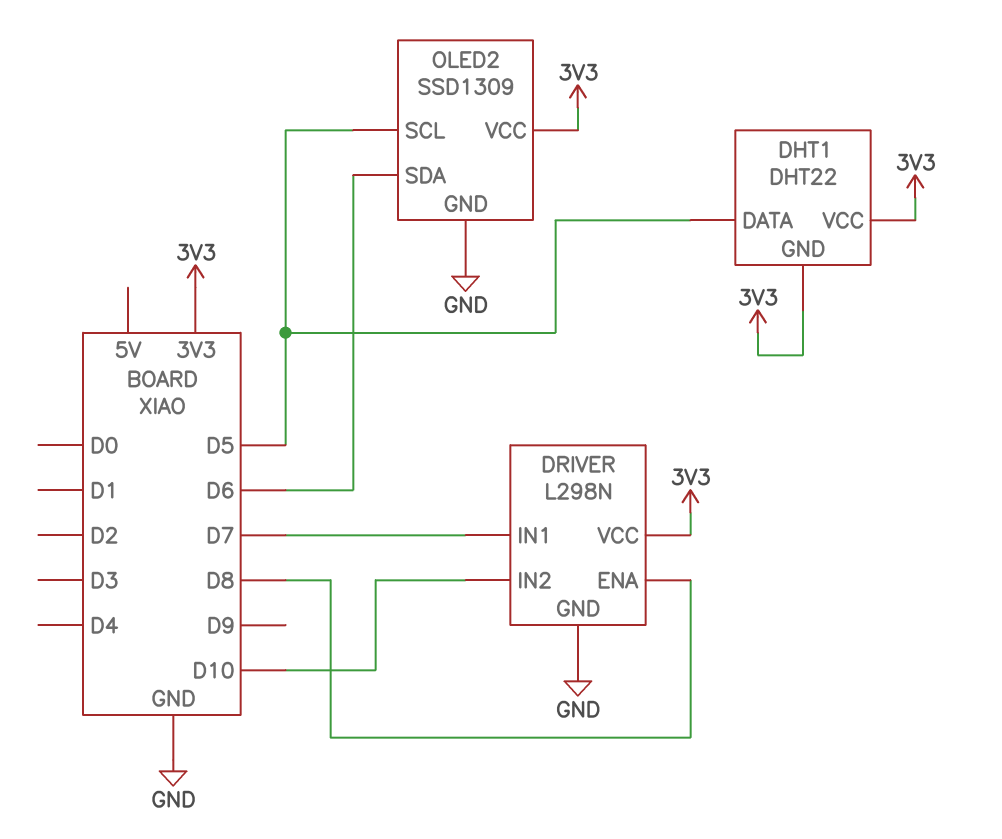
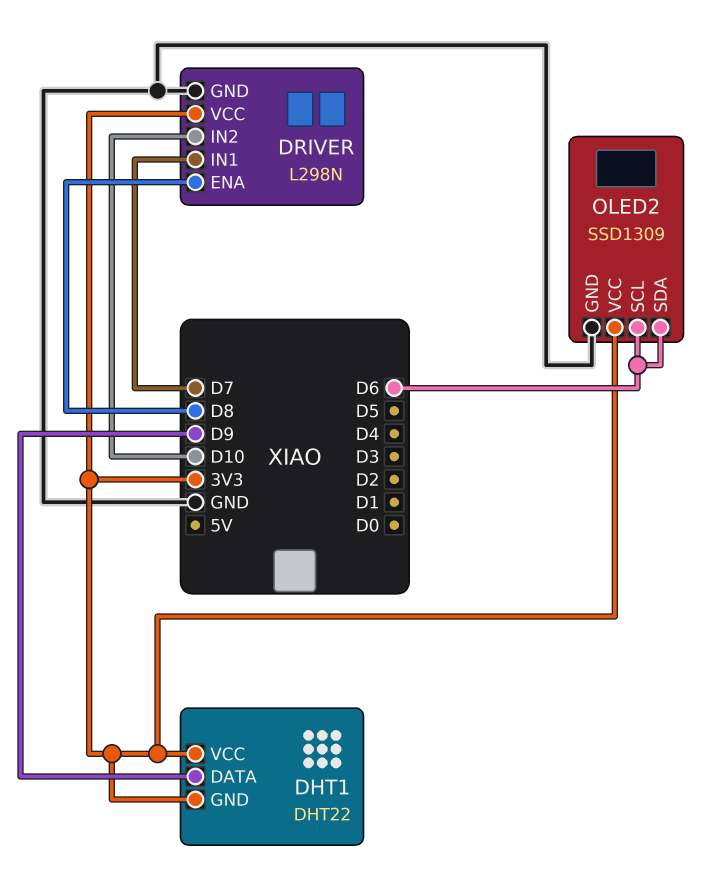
DHT1 pin DATA: D5 -> D9
OLED2 pin SCL: D5 -> D6

